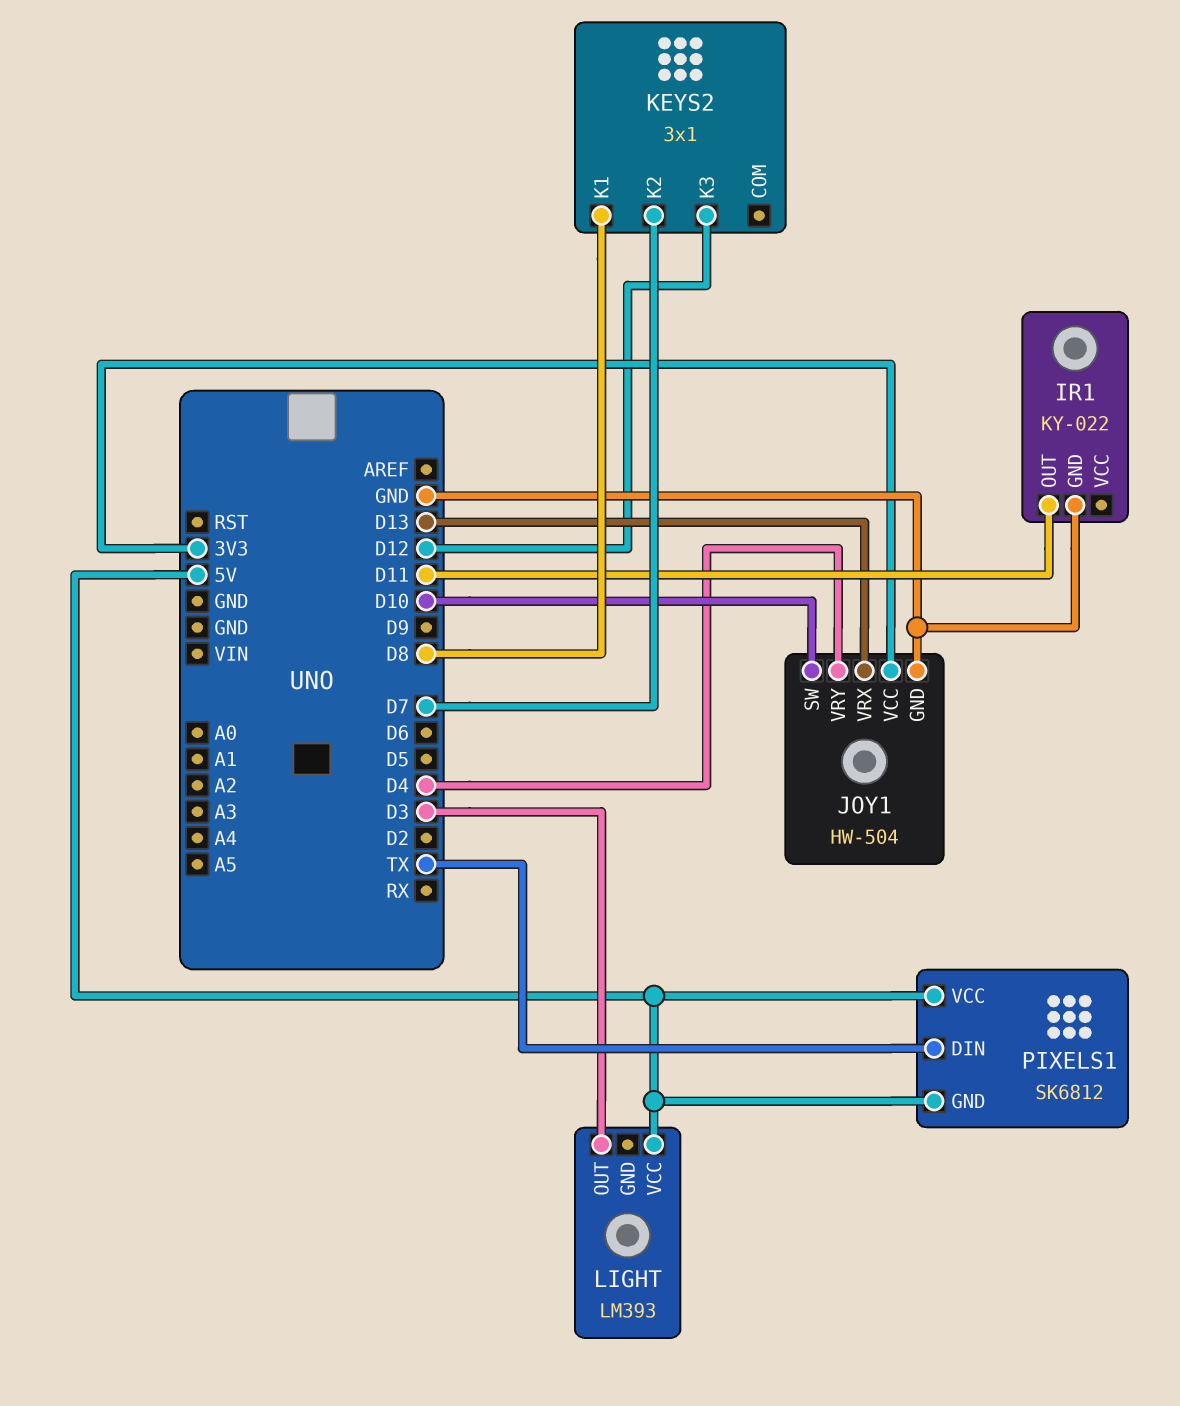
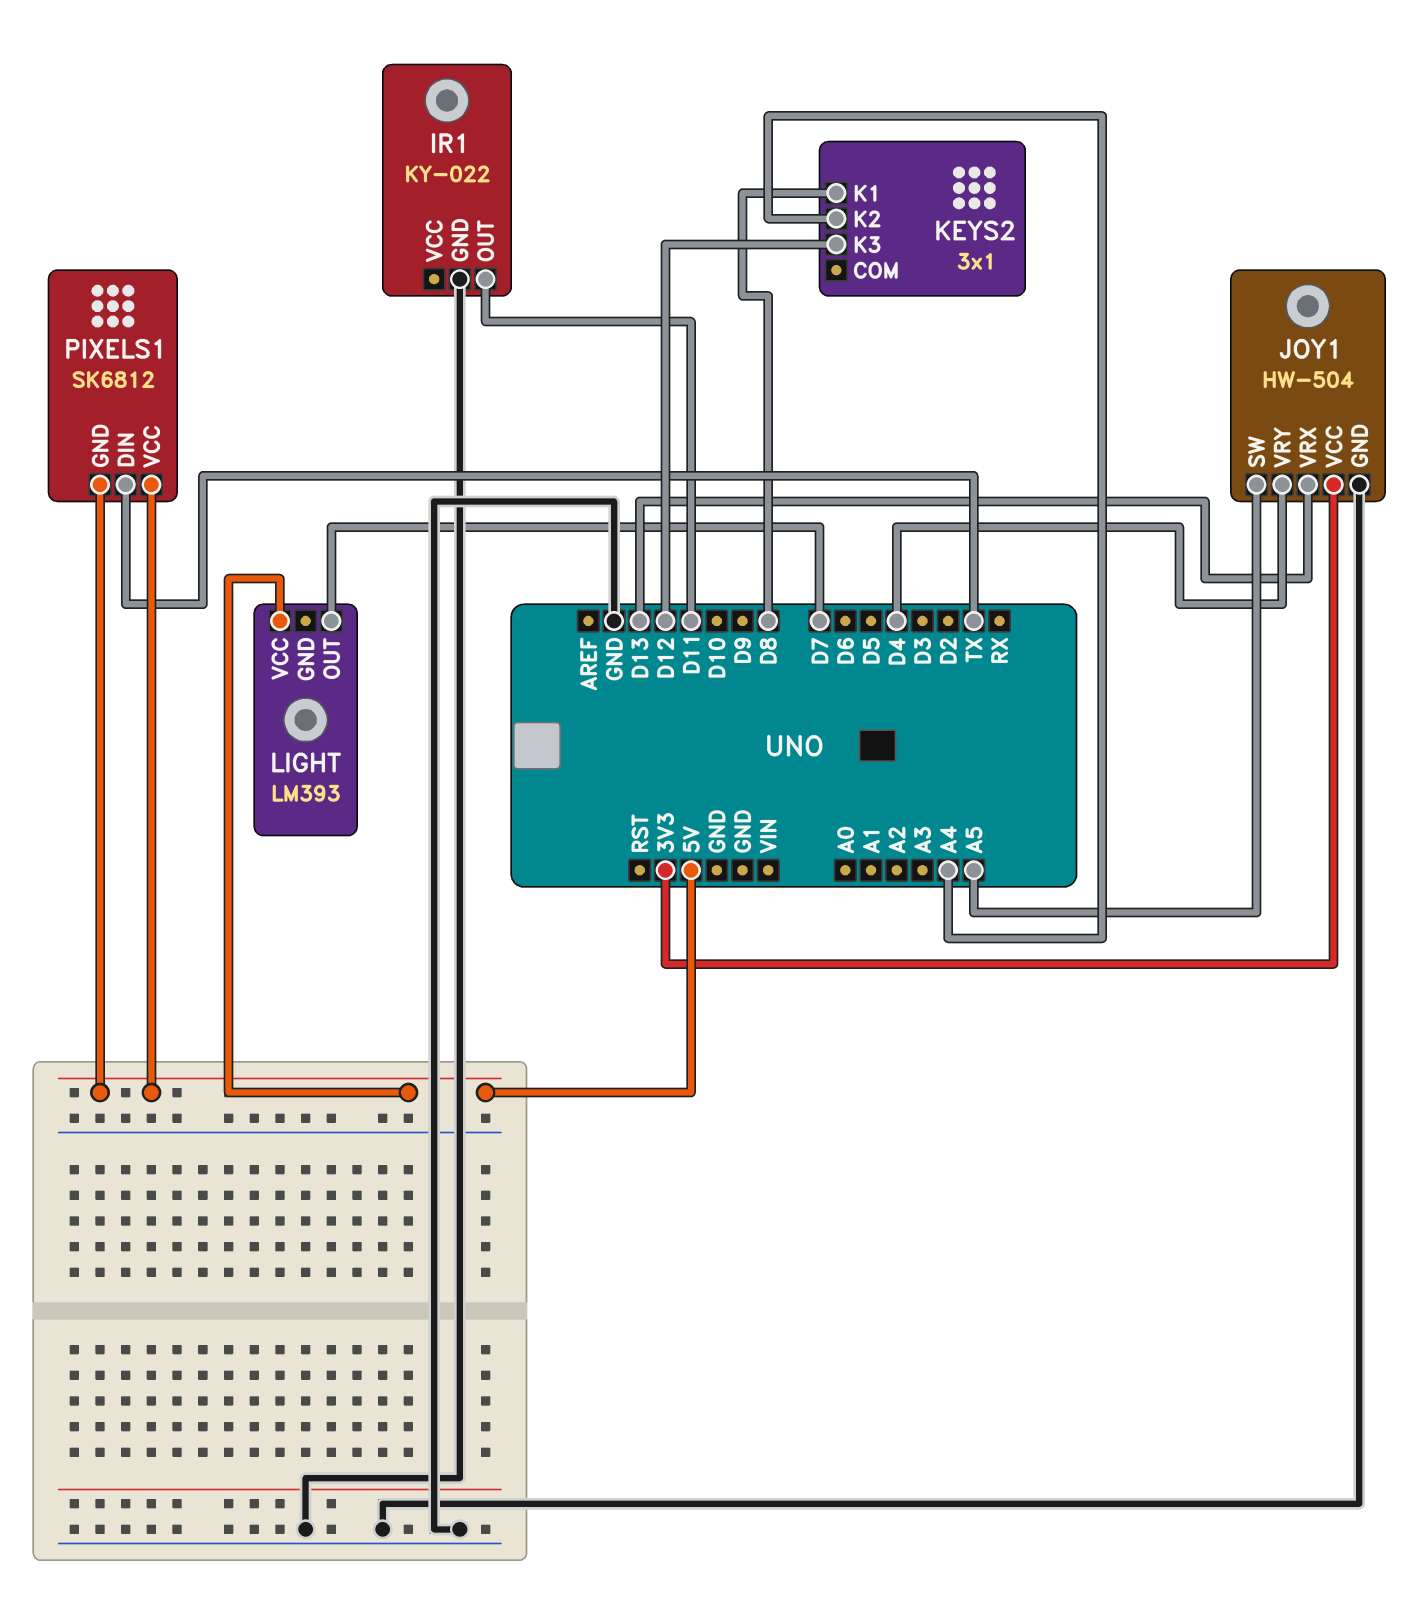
JOY1 pin SW: D10 -> A5
KEYS2 pin K2: D7 -> A4
LIGHT pin OUT: D3 -> D7

